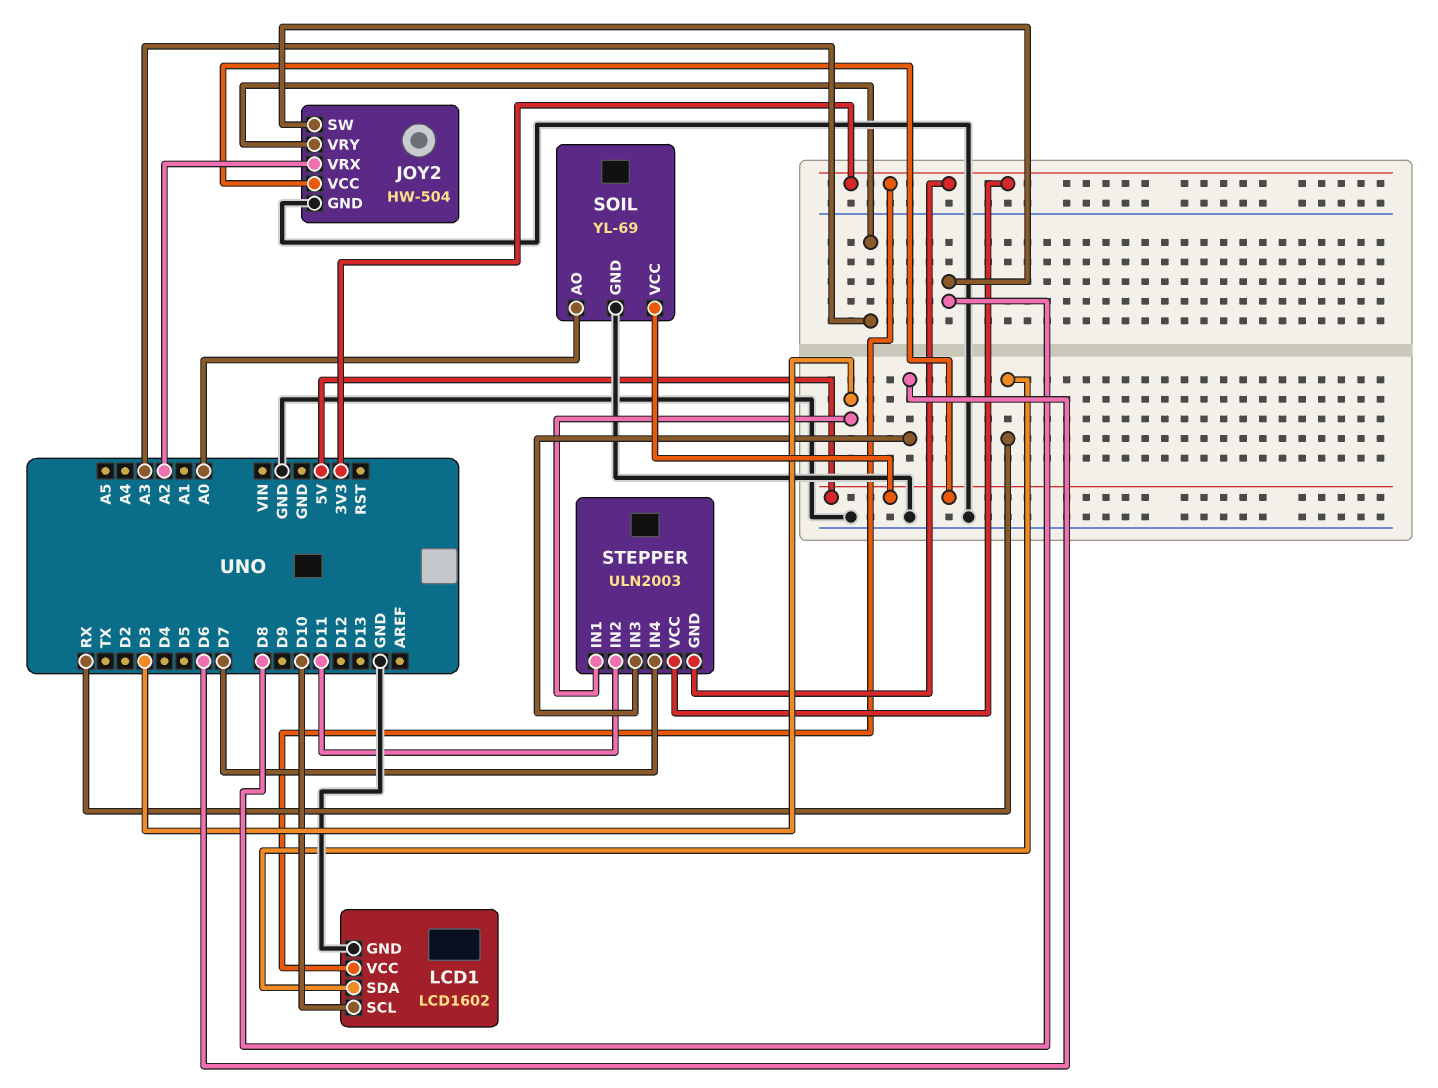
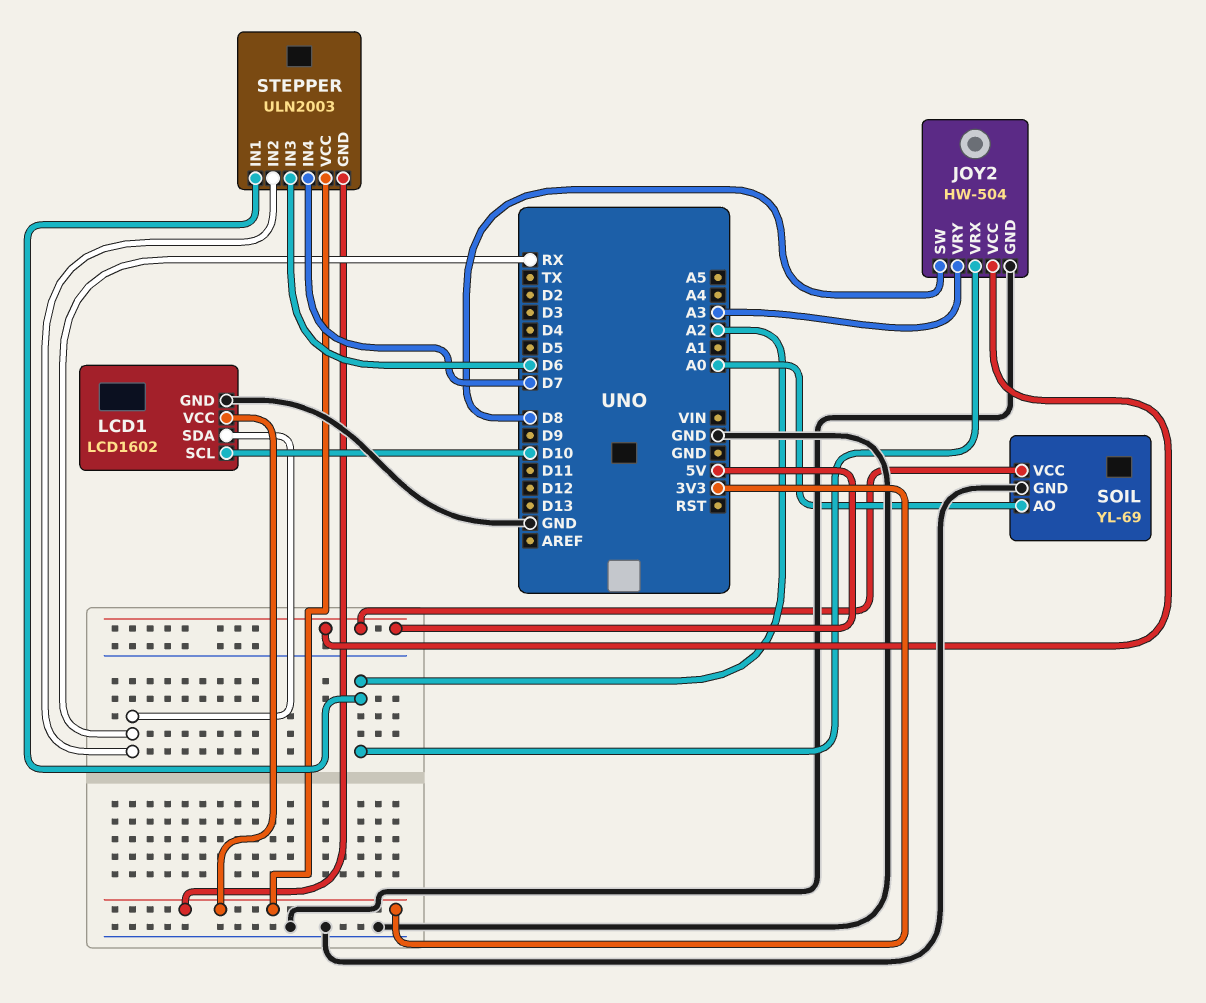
STEPPER pin IN1: D3 -> A2
STEPPER pin IN2: D11 -> RX

